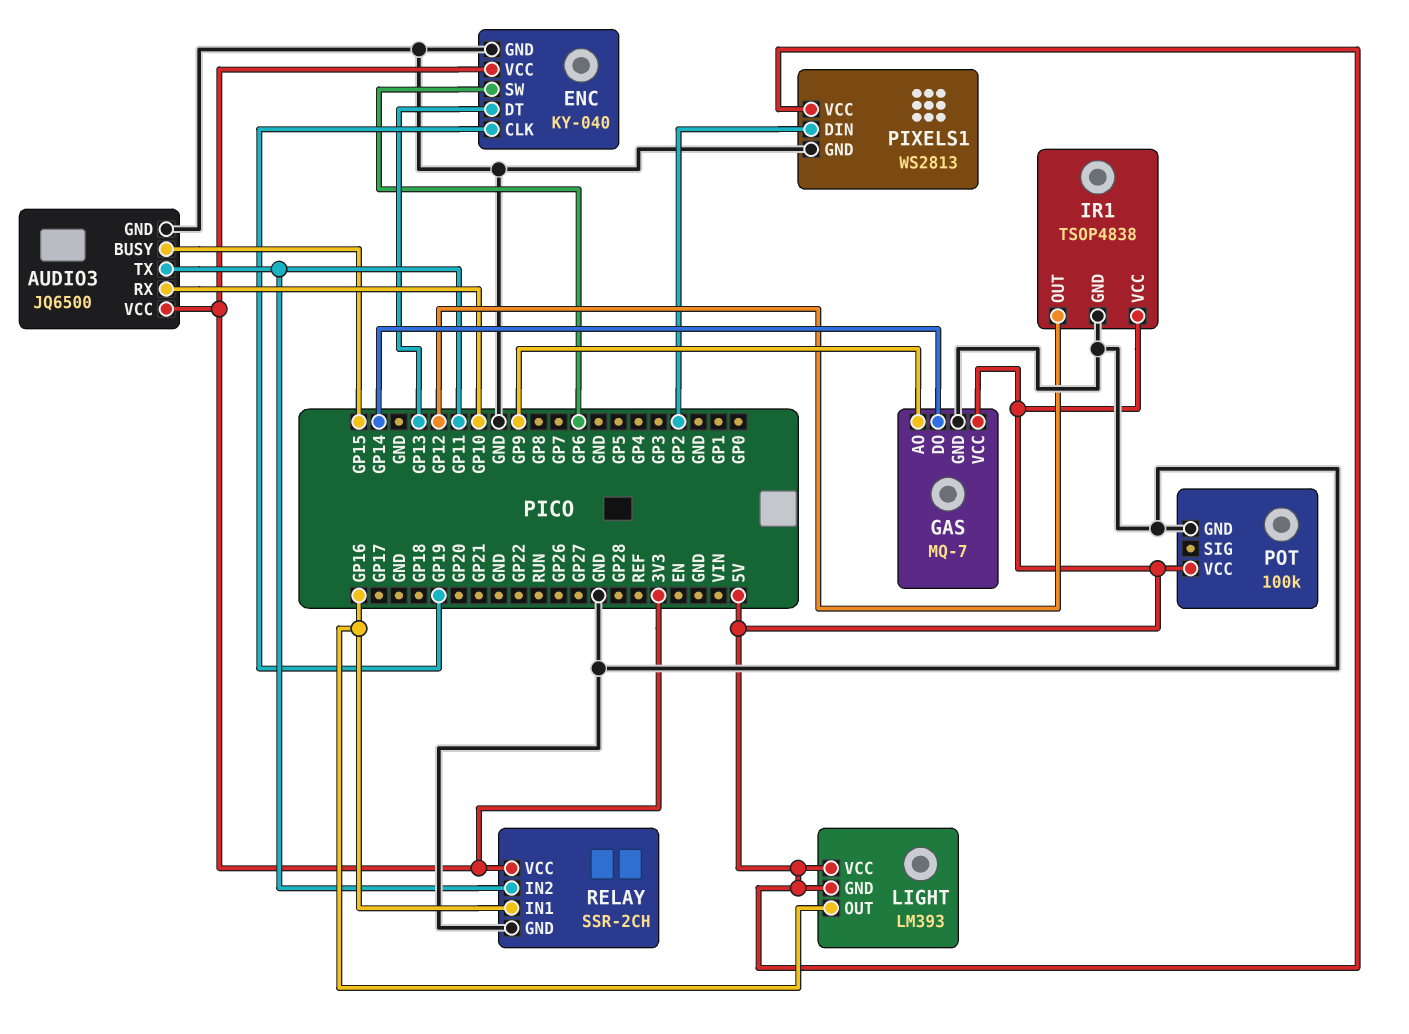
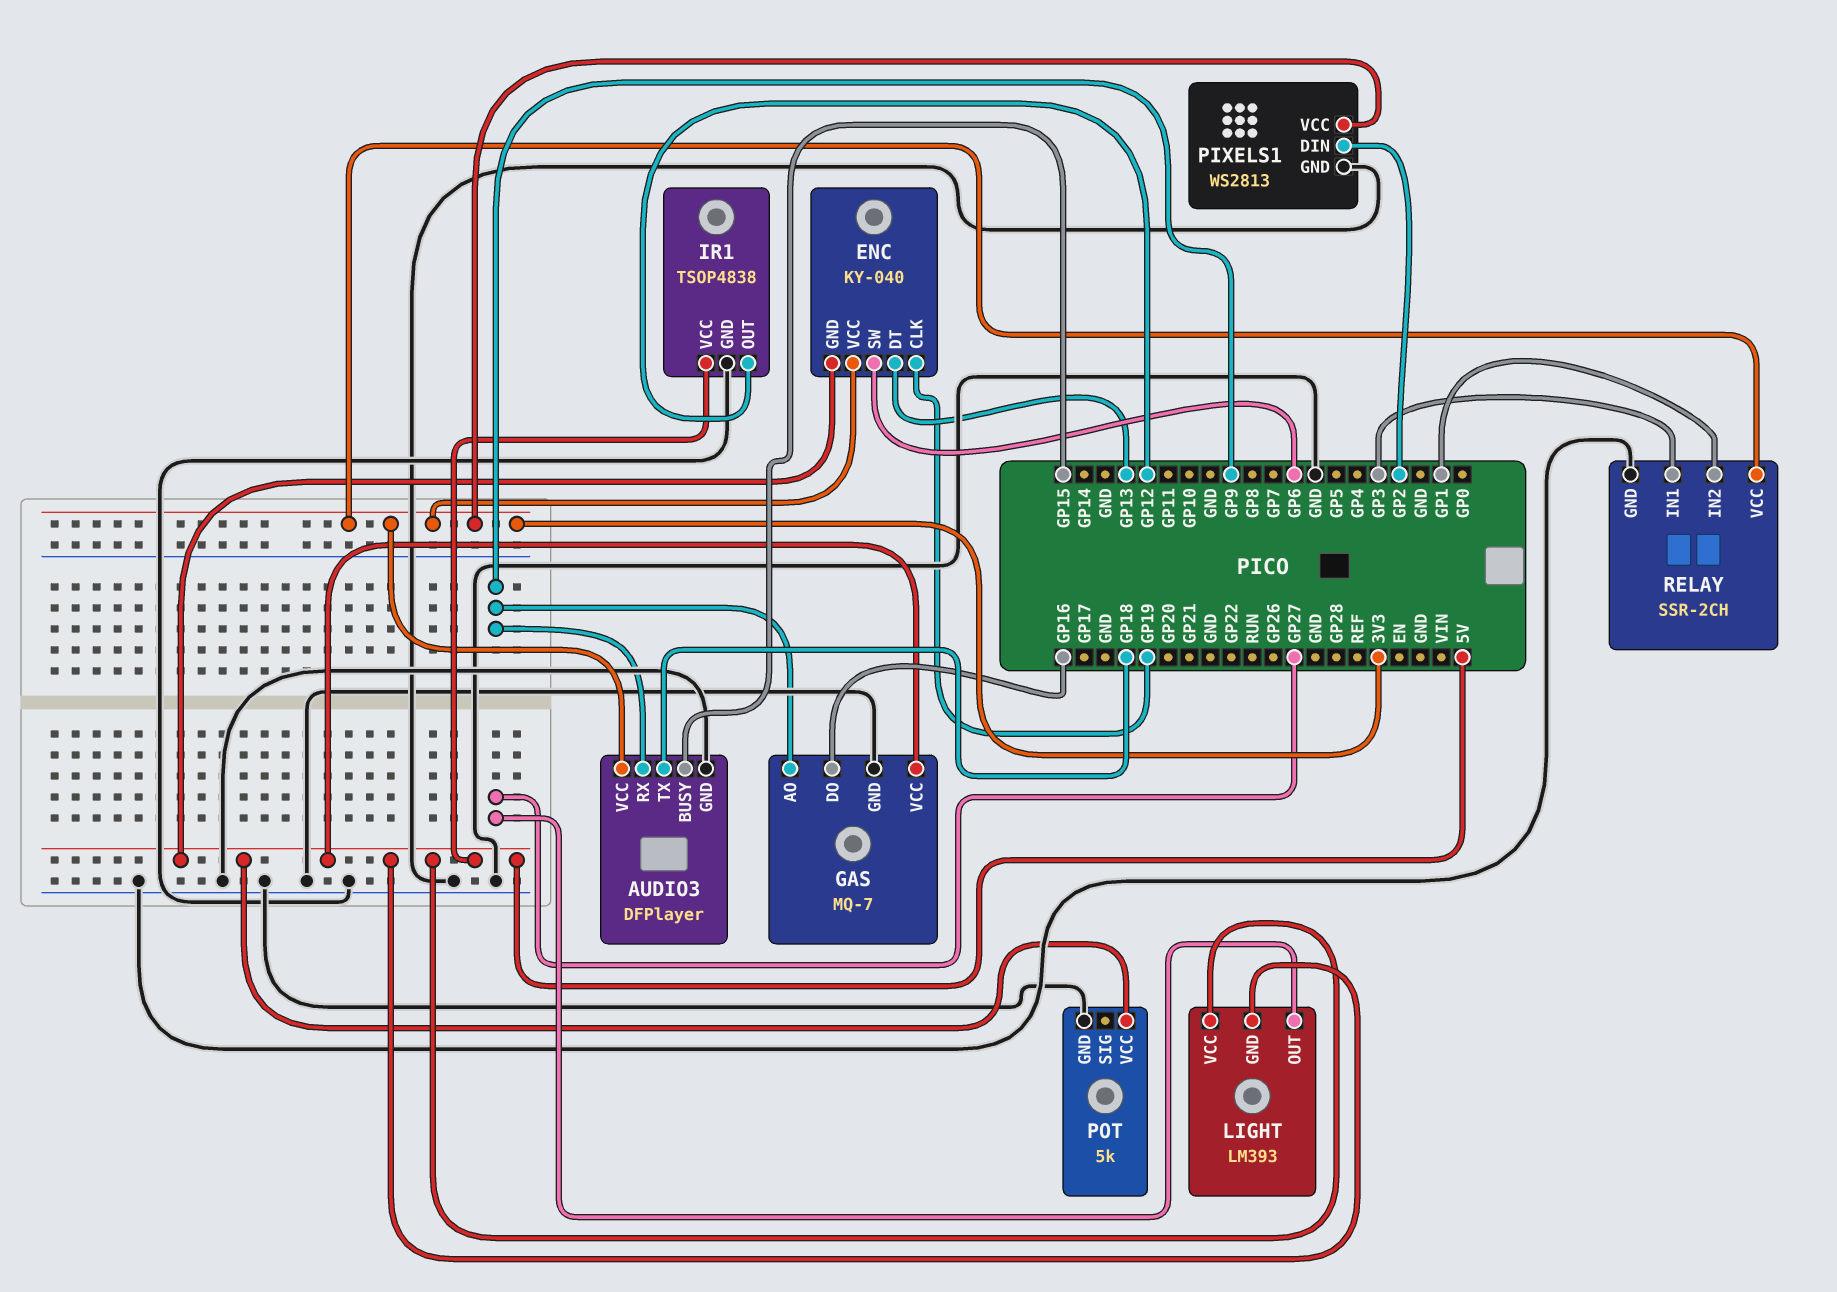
AUDIO3: JQ6500 -> DFPlayer
AUDIO3 pin RX: GP10 -> GP9
AUDIO3 pin TX: GP11 -> GP18
ENC pin GND: GND -> 5V
GAS pin DO: GP14 -> GP16
LIGHT pin OUT: GP16 -> GP27
PIXELS1 pin VCC: 5V -> 3V3
POT: 100k -> 5k
RELAY pin IN1: GP16 -> GP3
RELAY pin IN2: GP11 -> GP1

